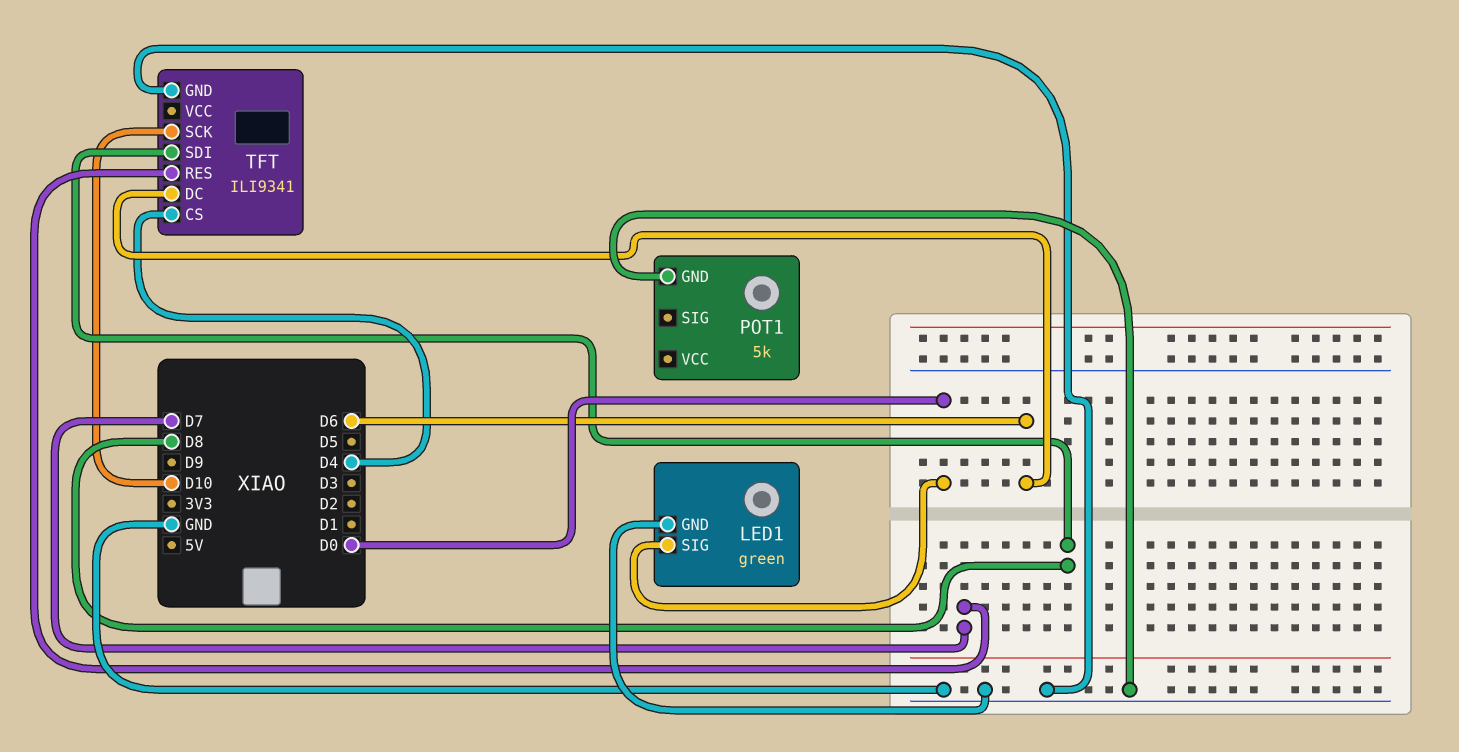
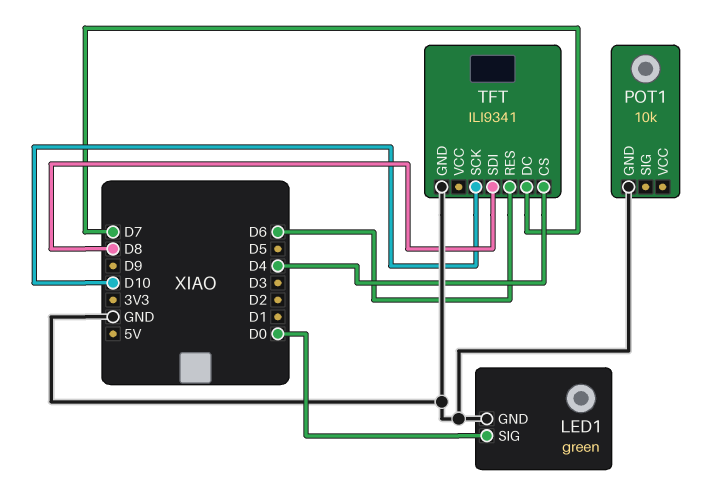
POT1: 5k -> 10k
TFT pin DC: D6 -> D7
TFT pin RES: D7 -> D6

